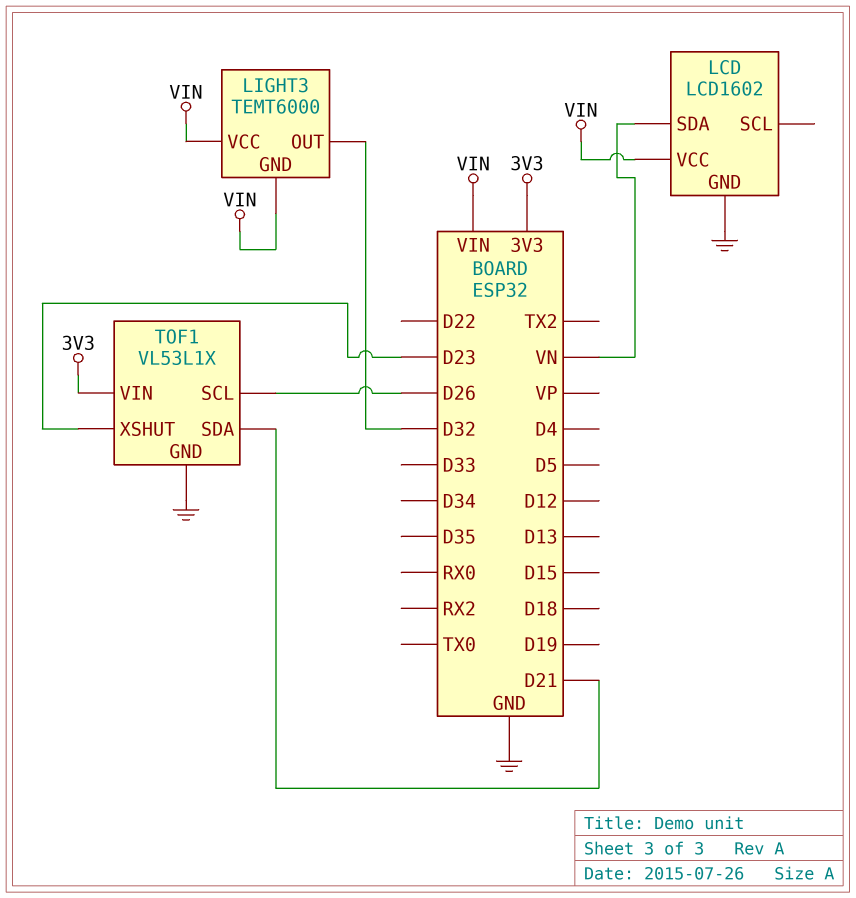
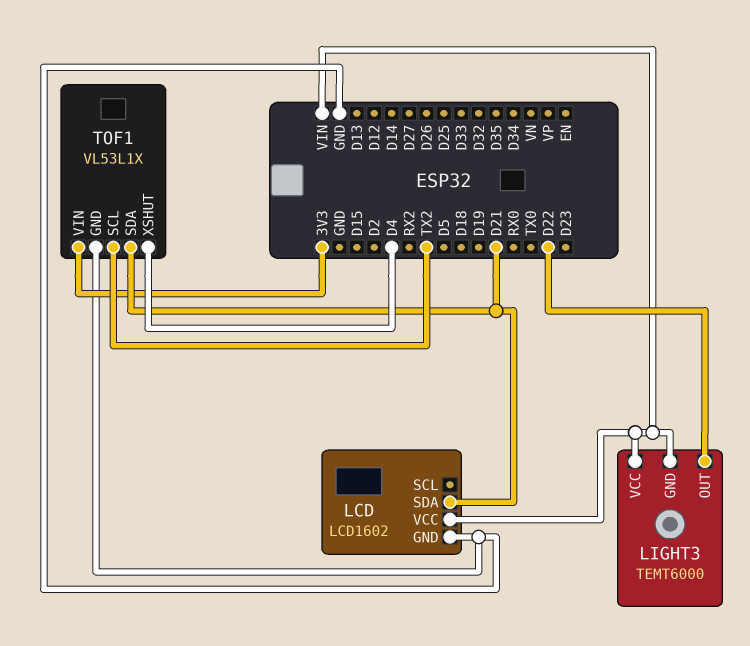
LCD pin SDA: VN -> D21
LIGHT3 pin OUT: D32 -> D22
TOF1 pin SCL: D26 -> TX2
TOF1 pin XSHUT: D23 -> D4

